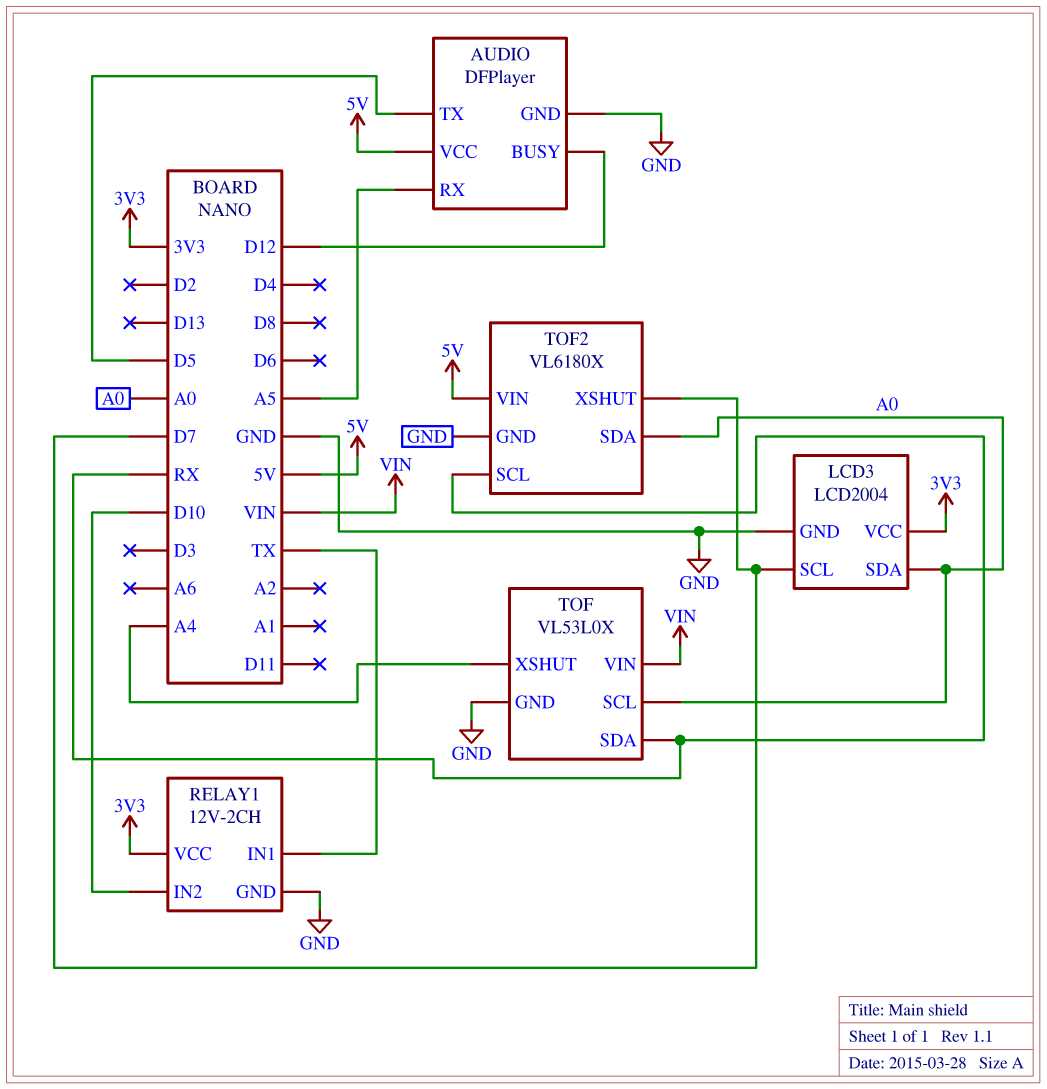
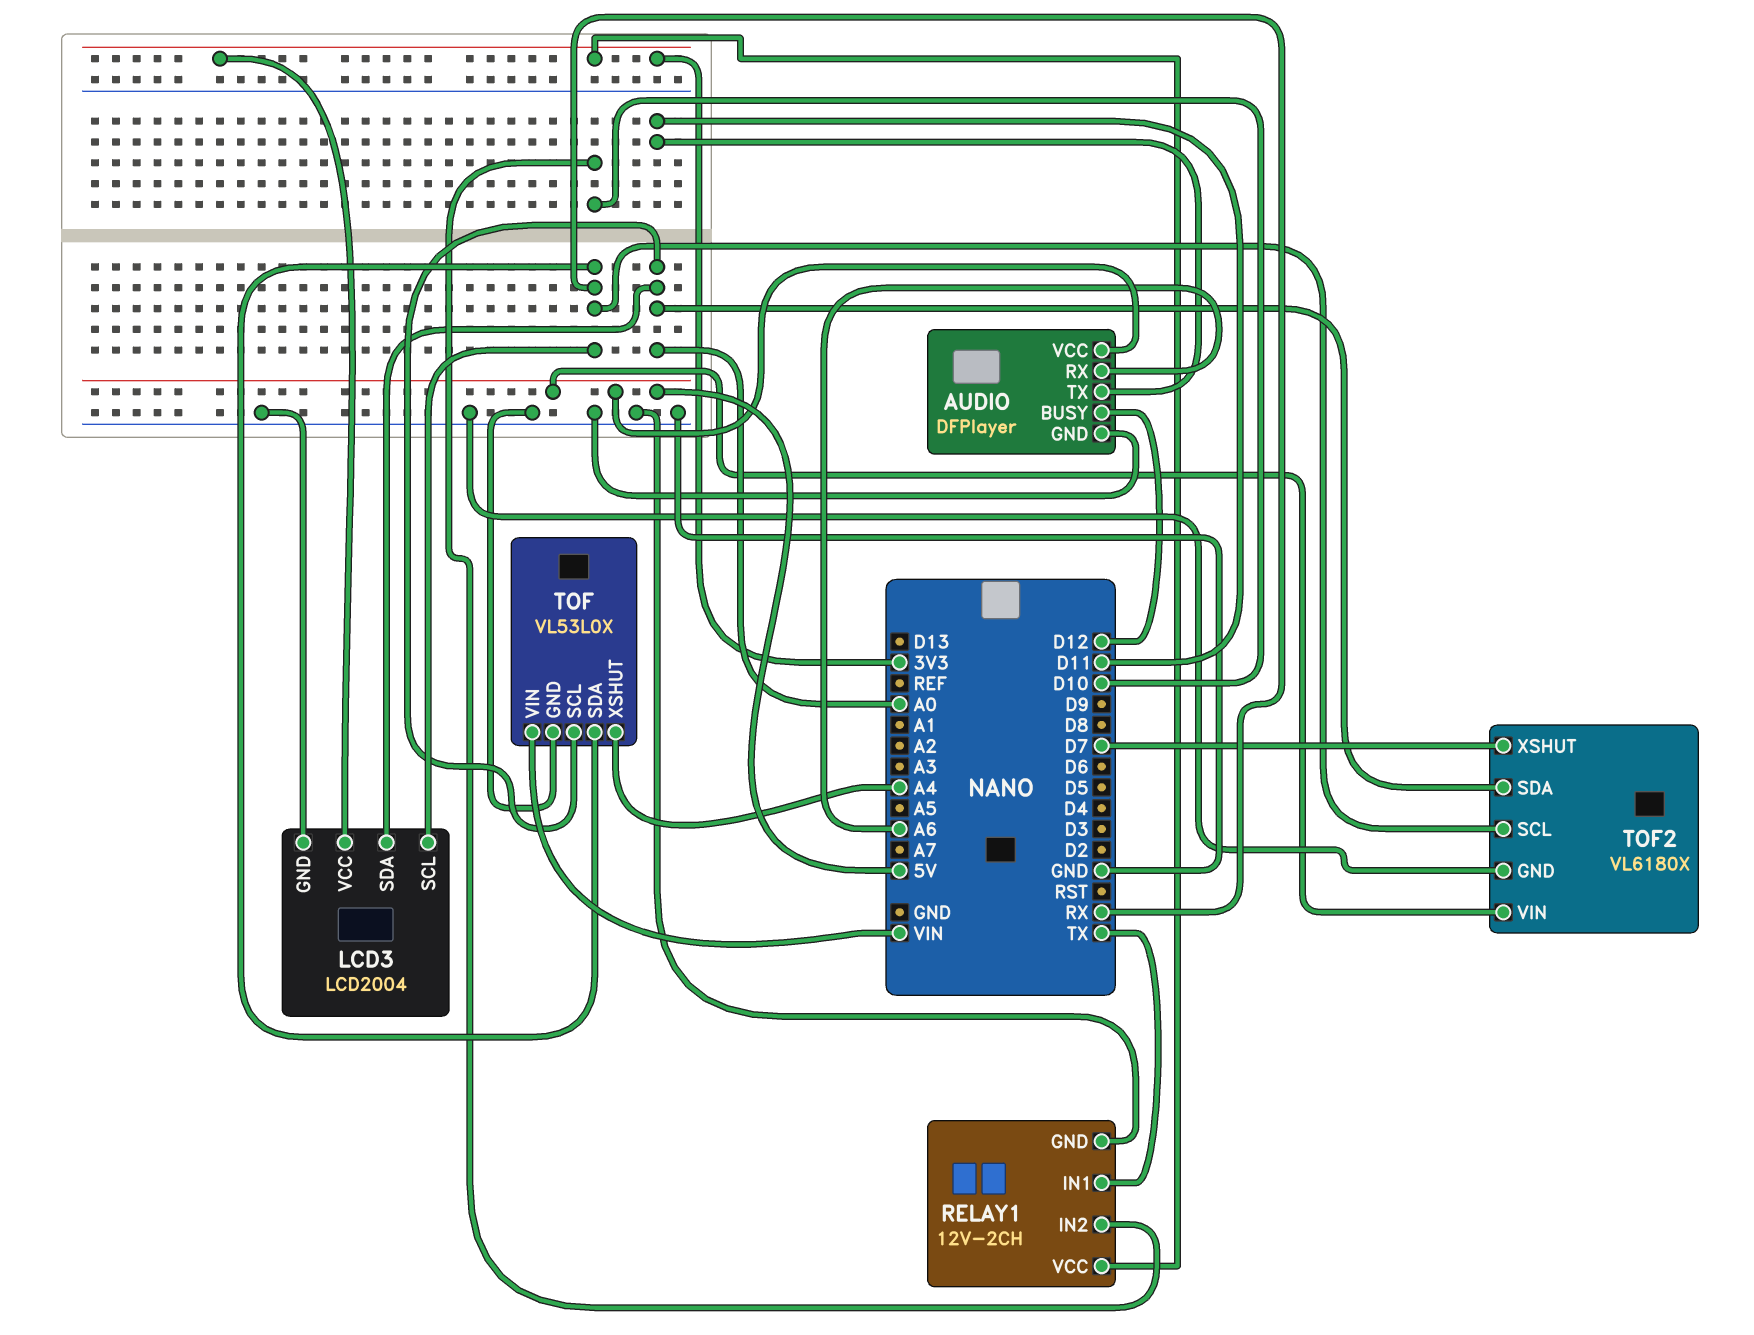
AUDIO pin RX: A5 -> A6
AUDIO pin TX: D5 -> D11
LCD3 pin SCL: D7 -> RX

